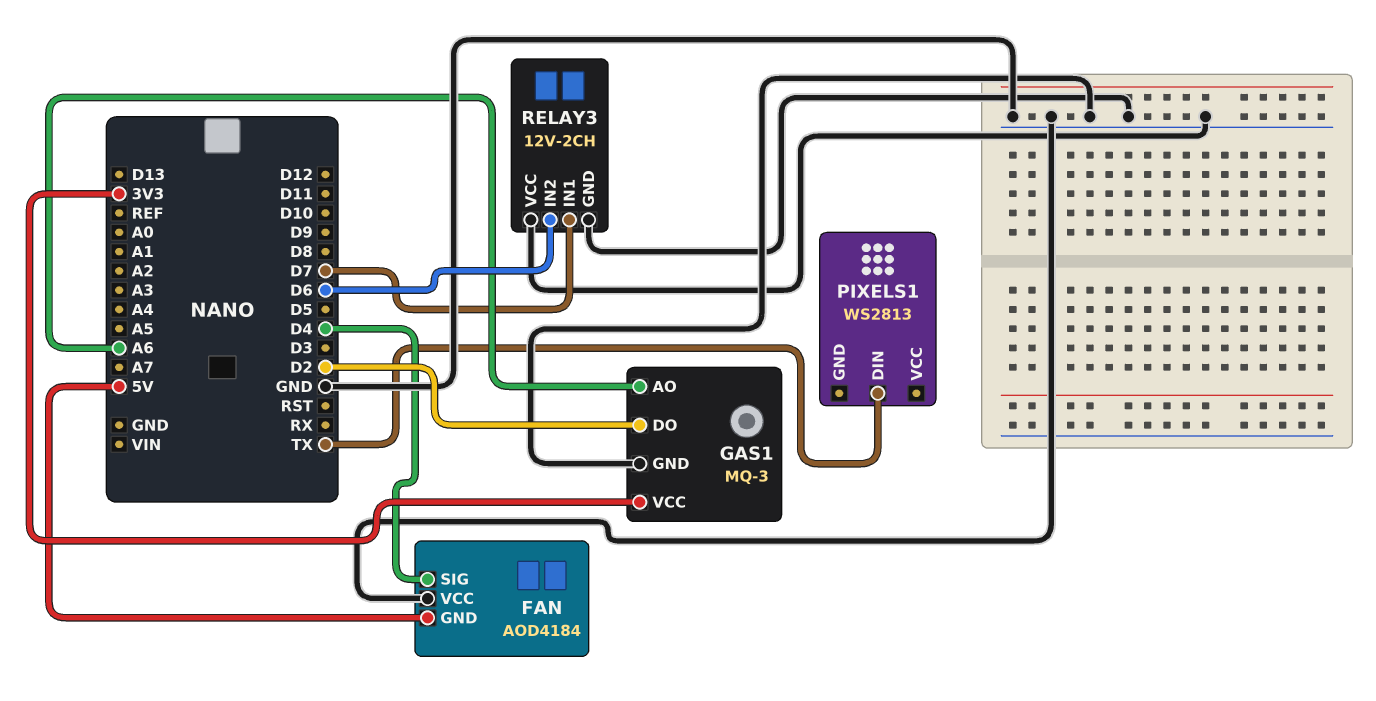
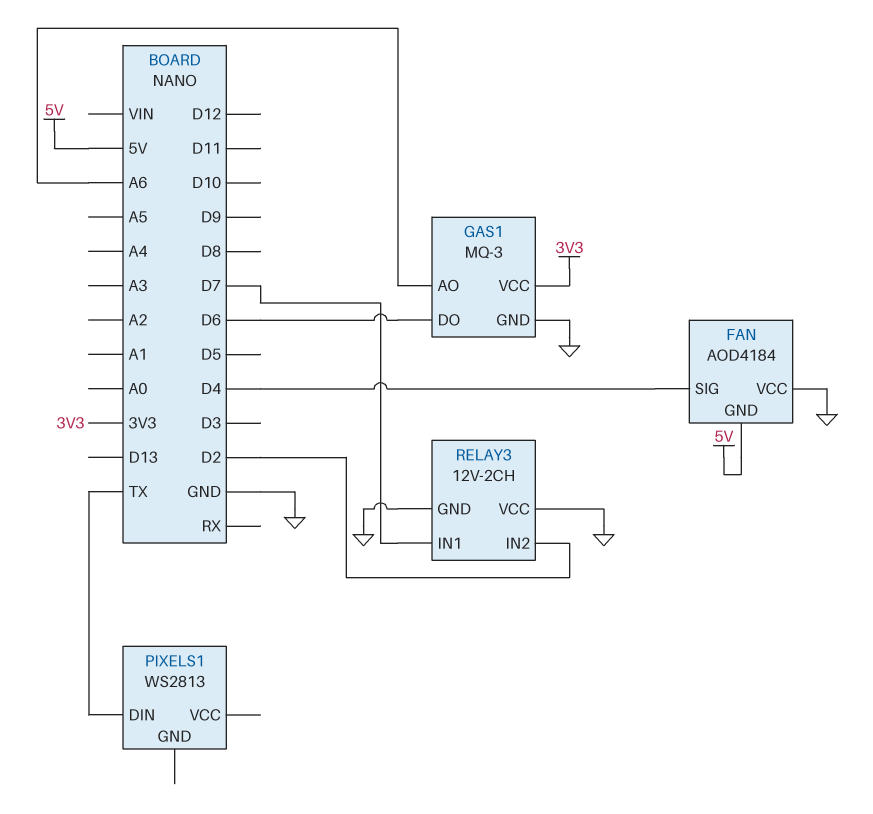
GAS1 pin DO: D2 -> D6
RELAY3 pin IN2: D6 -> D2

